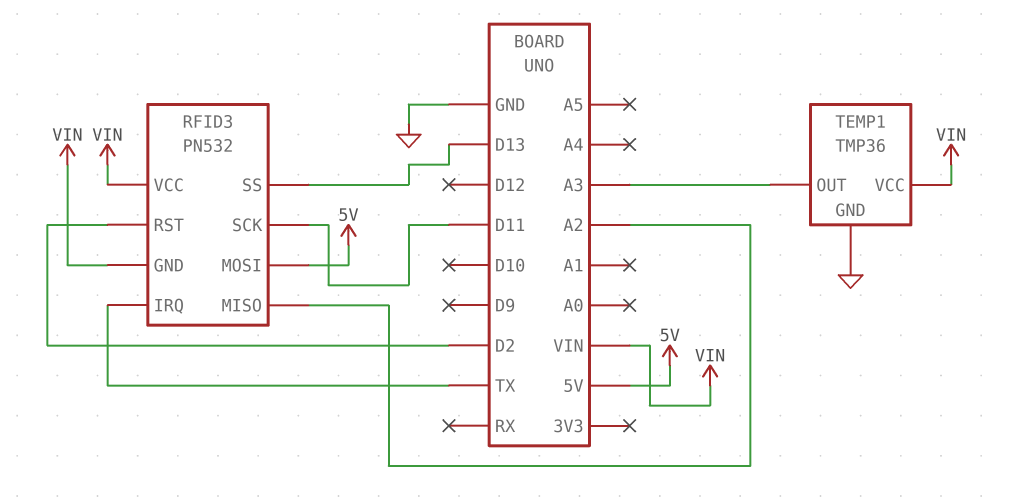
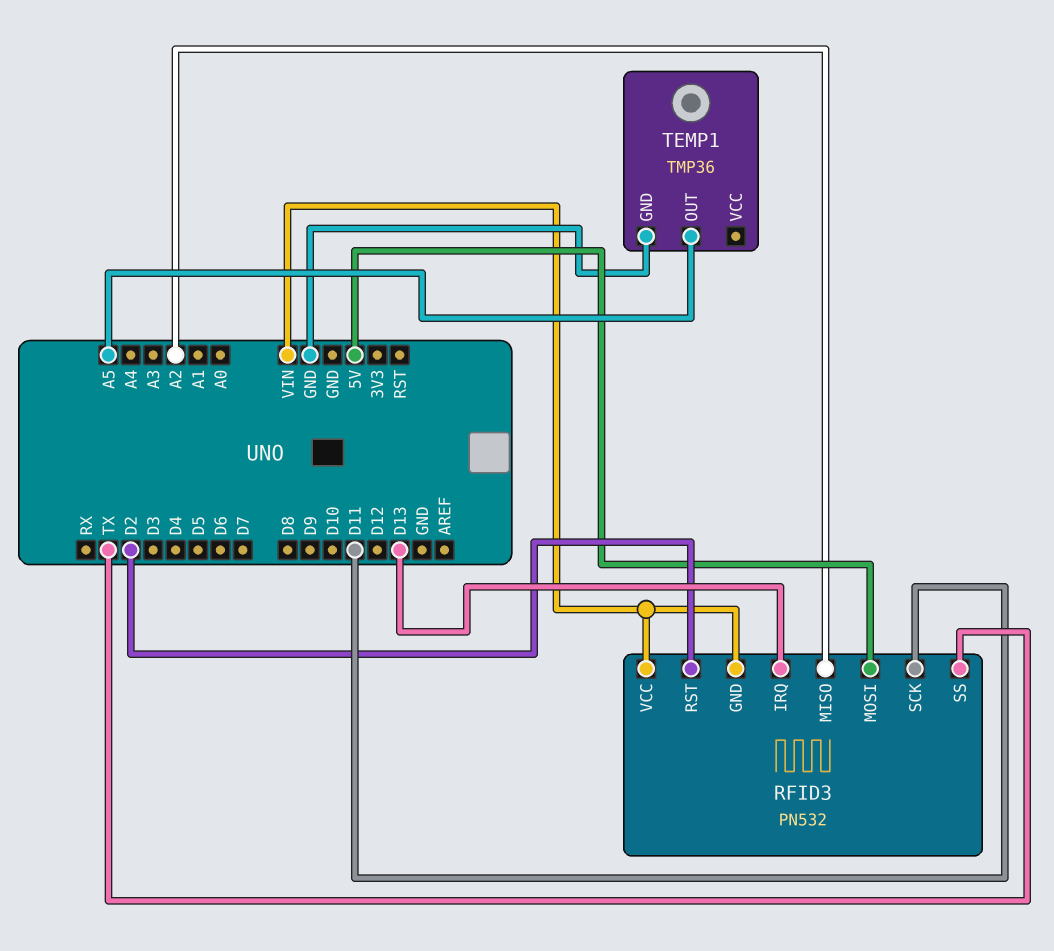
RFID3 pin IRQ: TX -> D13
RFID3 pin SS: D13 -> TX
TEMP1 pin OUT: A3 -> A5
TEMP1 pin VCC: VIN -> none

